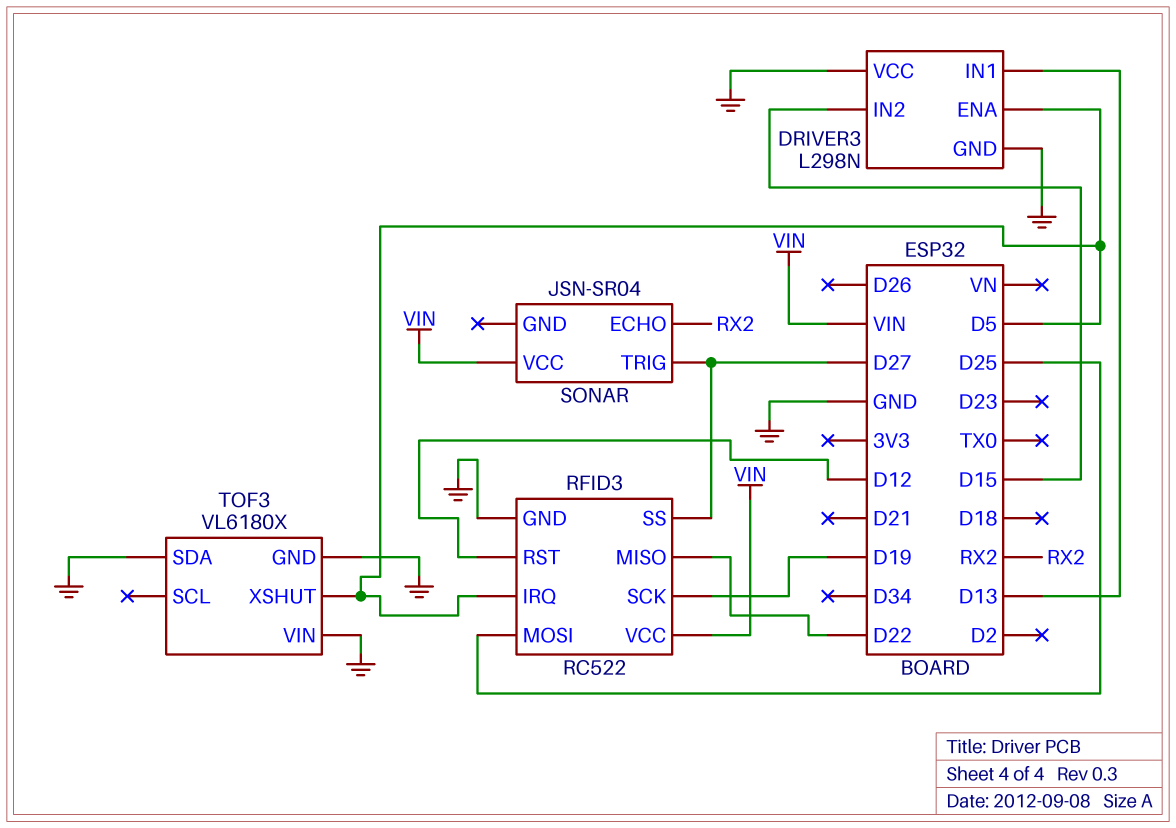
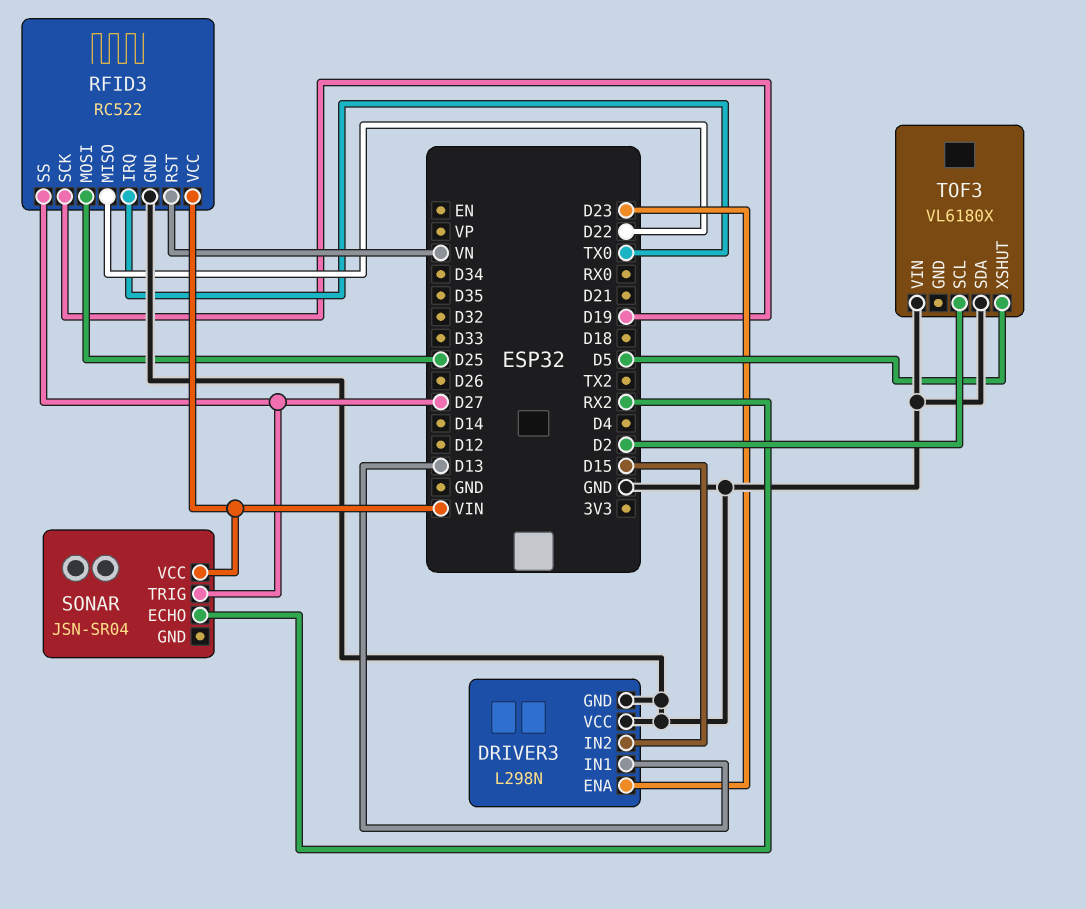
DRIVER3 pin ENA: D5 -> D23
RFID3 pin IRQ: D5 -> TX0
RFID3 pin RST: D12 -> VN
TOF3 pin GND: GND -> none
TOF3 pin SCL: none -> D2

